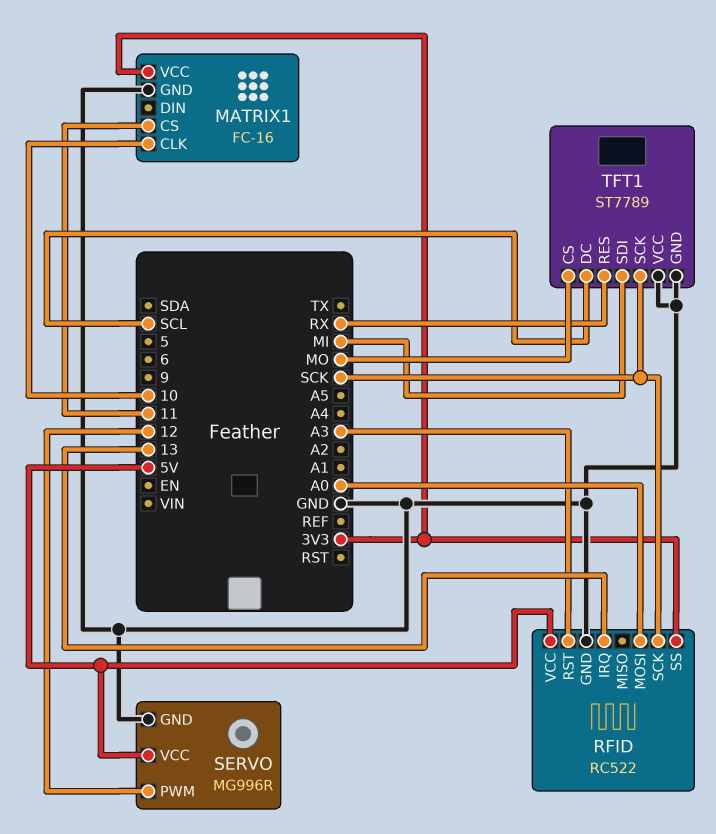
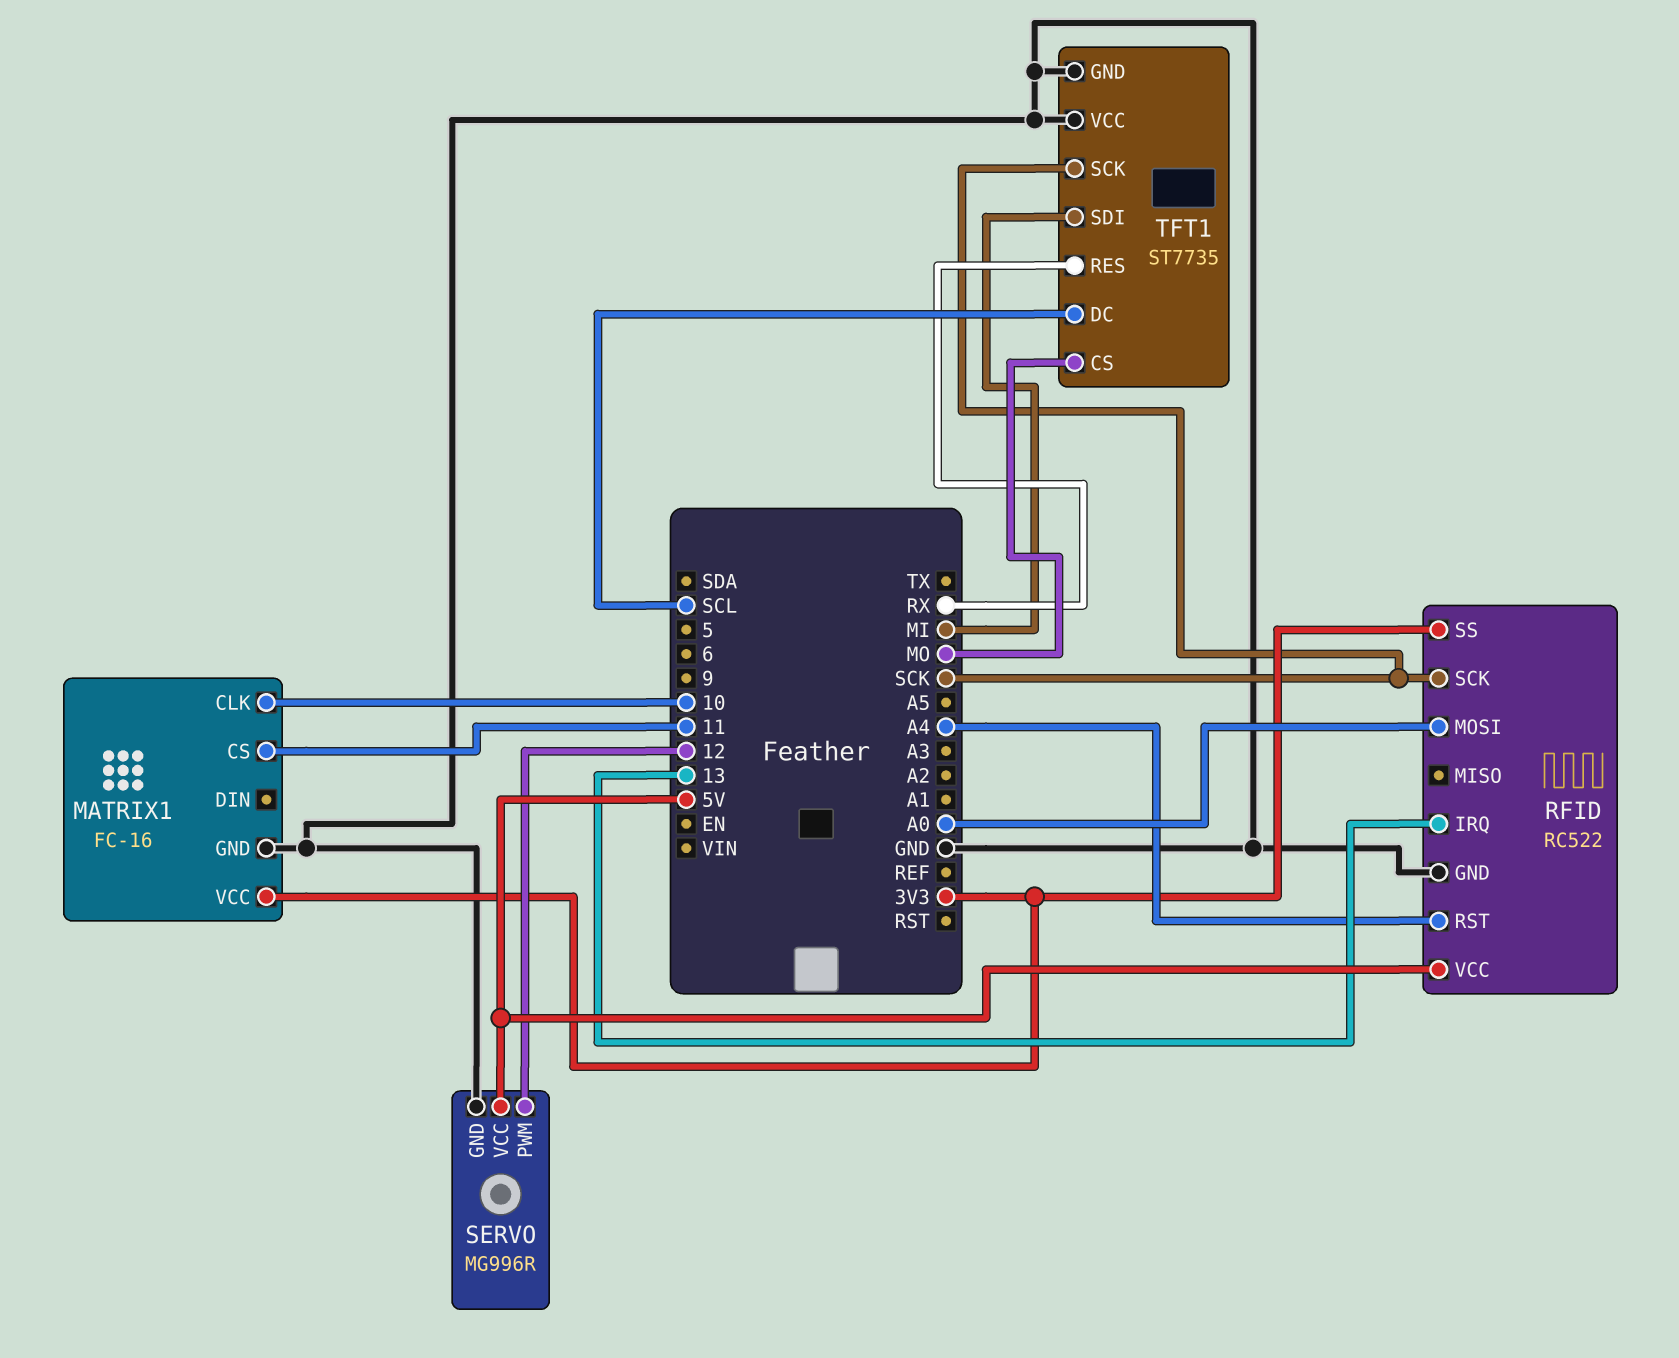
RFID pin RST: A3 -> A4
TFT1: ST7789 -> ST7735

